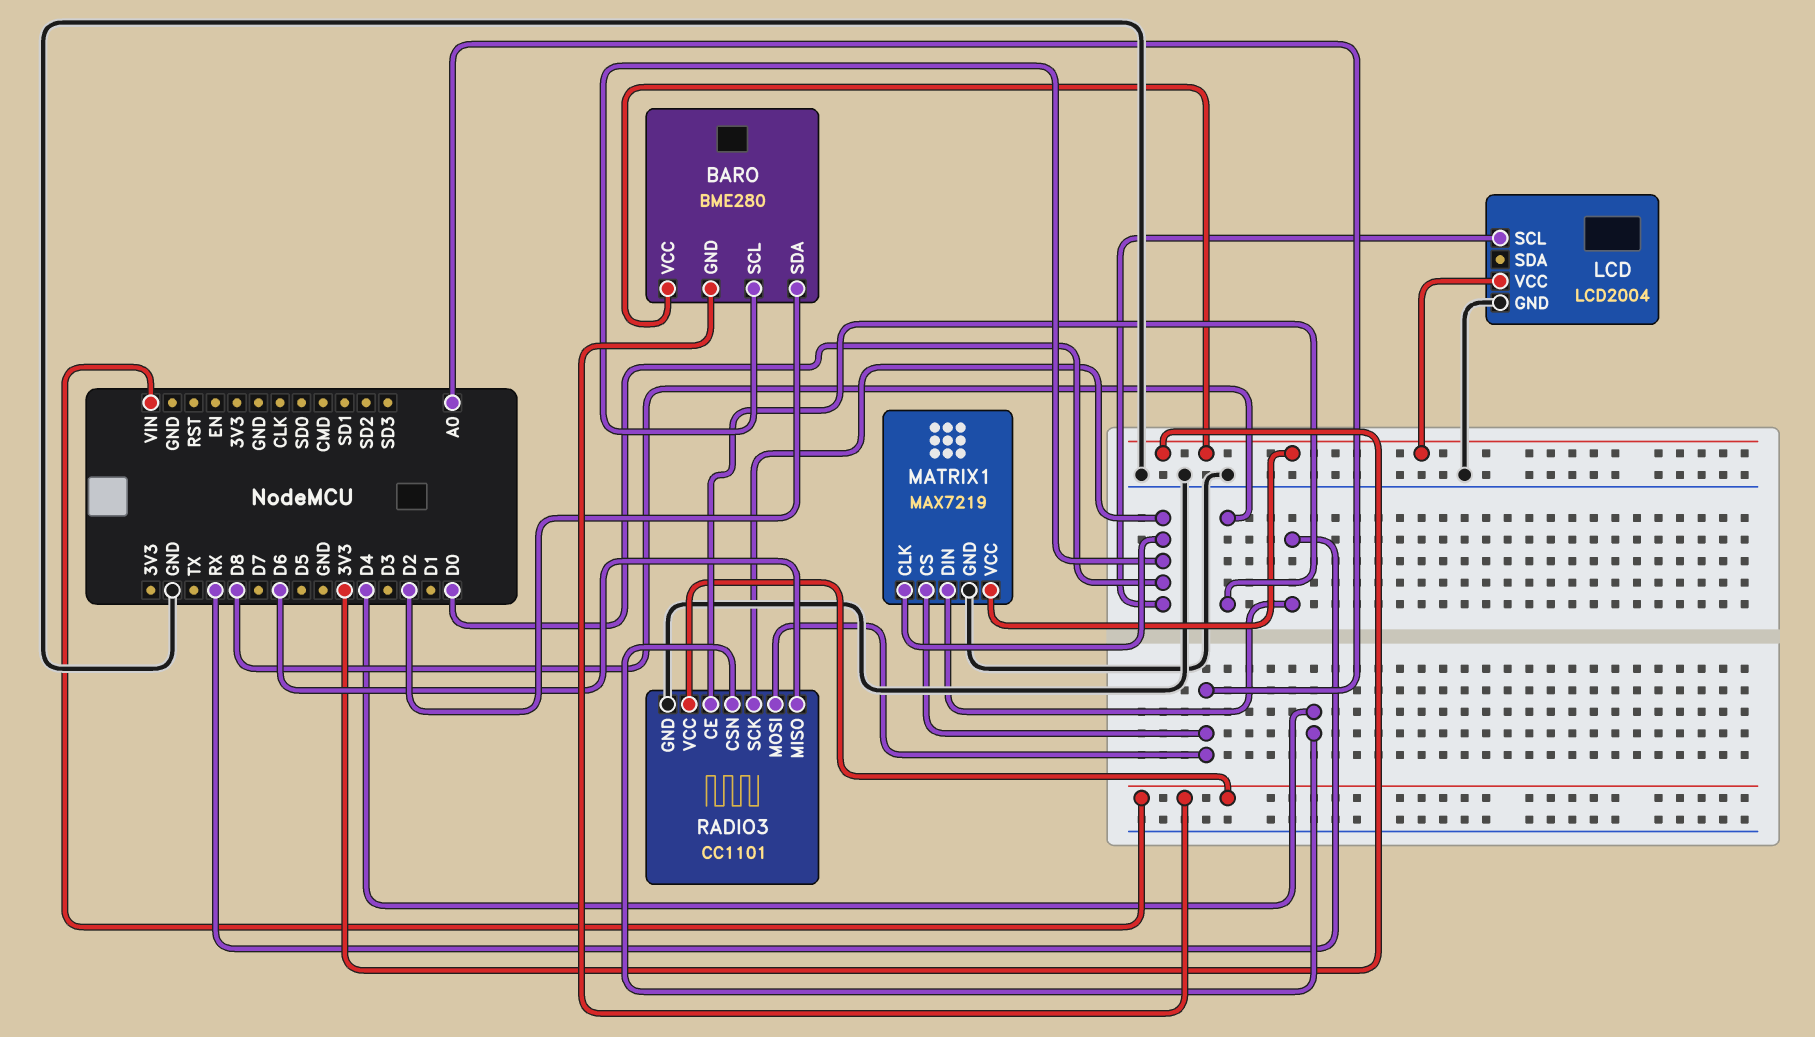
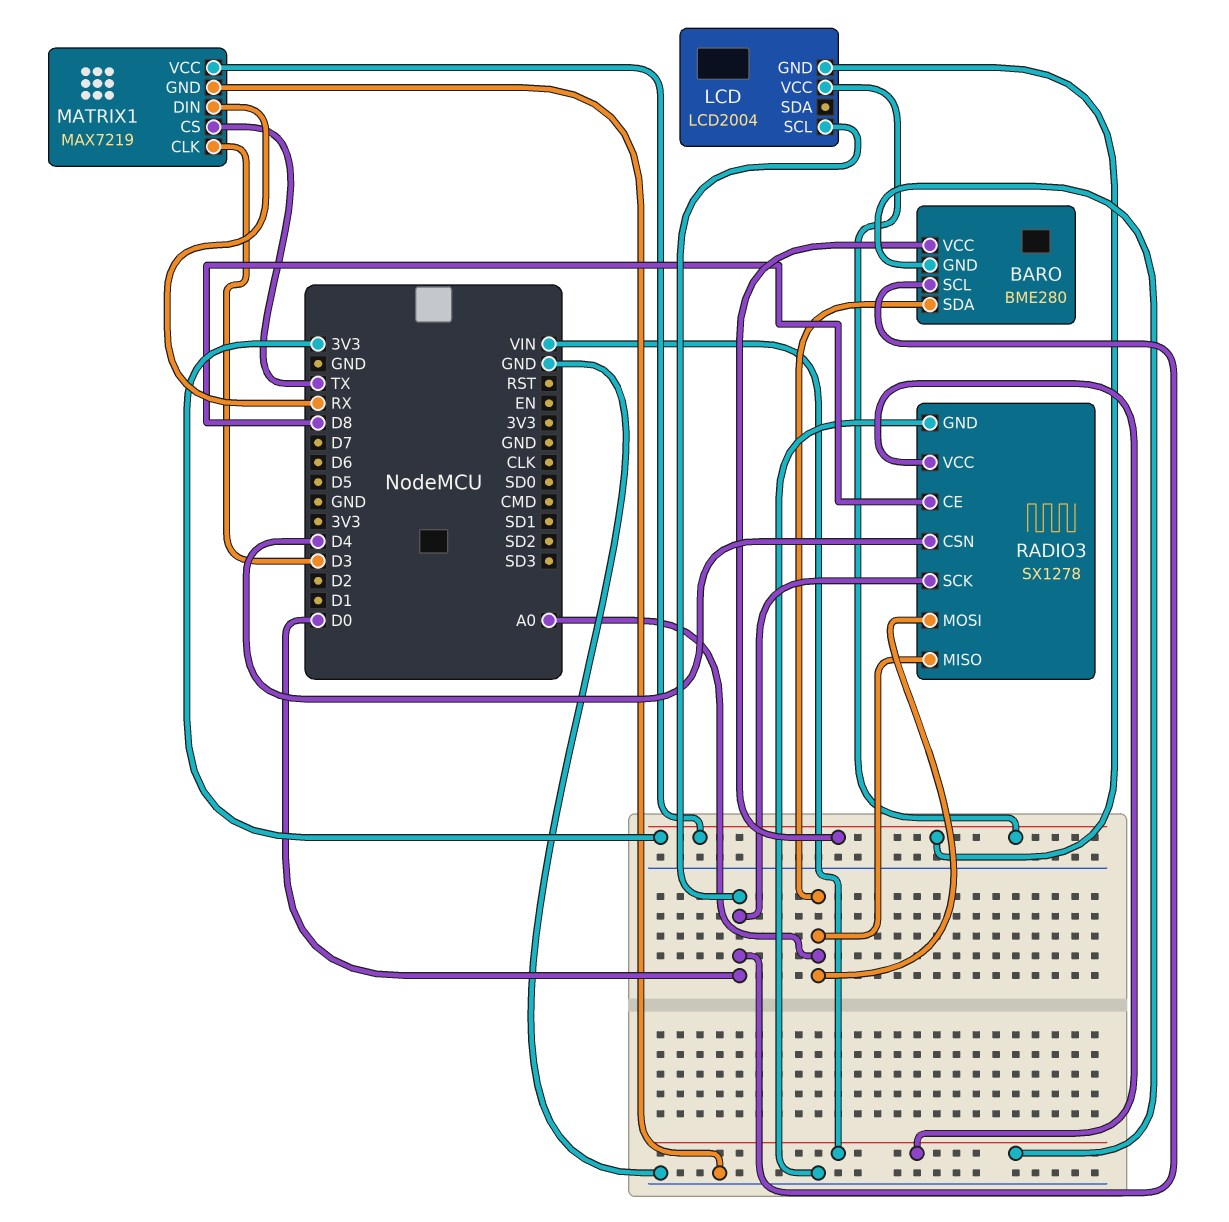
BARO pin SDA: D2 -> A0
LCD pin GND: GND -> 3V3
MATRIX1 pin CLK: D0 -> D3
MATRIX1 pin CS: A0 -> TX
RADIO3: CC1101 -> SX1278
RADIO3 pin MISO: D6 -> A0

